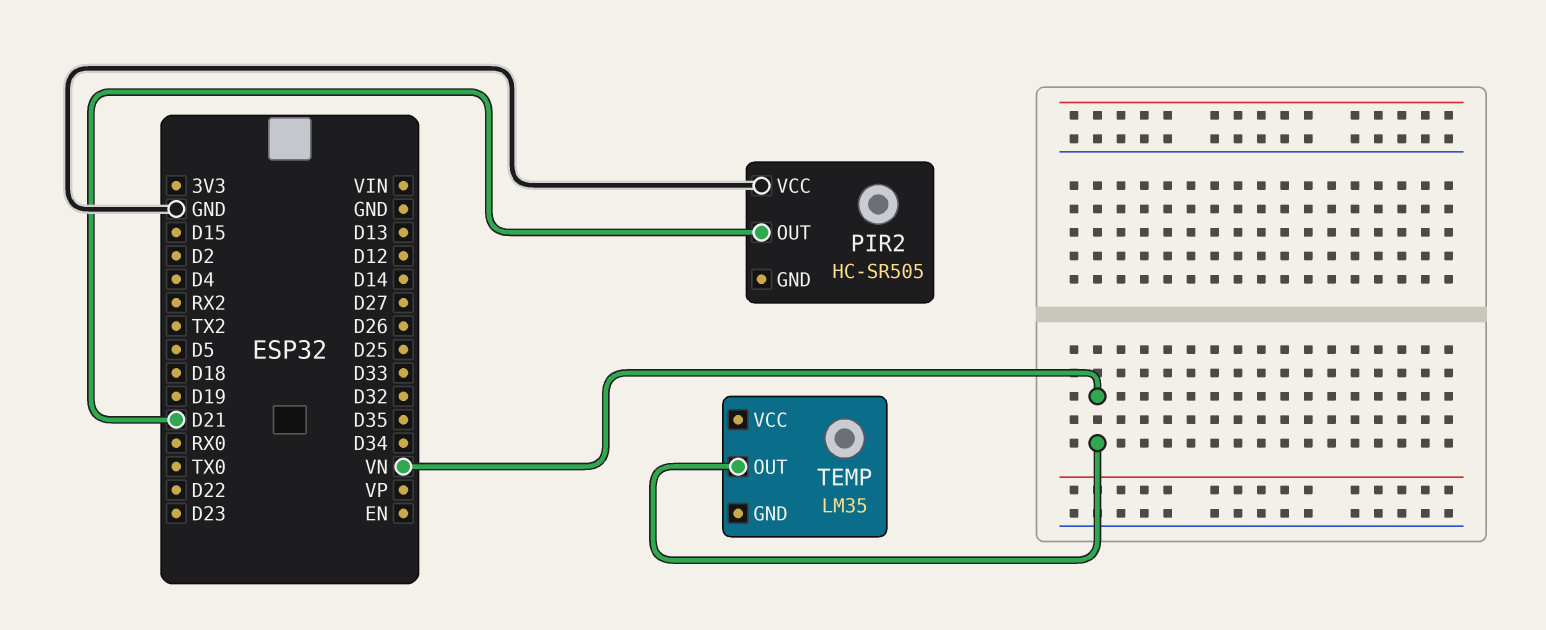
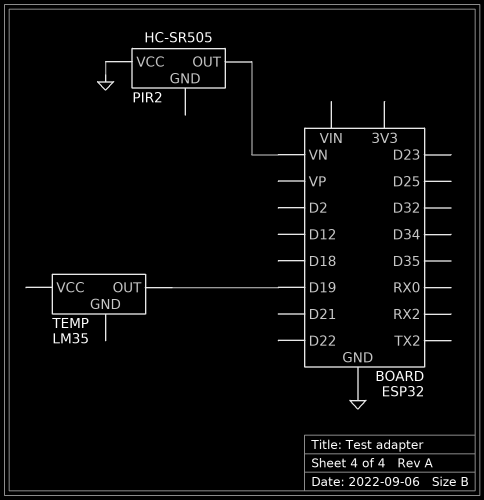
PIR2 pin OUT: D21 -> VN
TEMP pin OUT: VN -> D19

